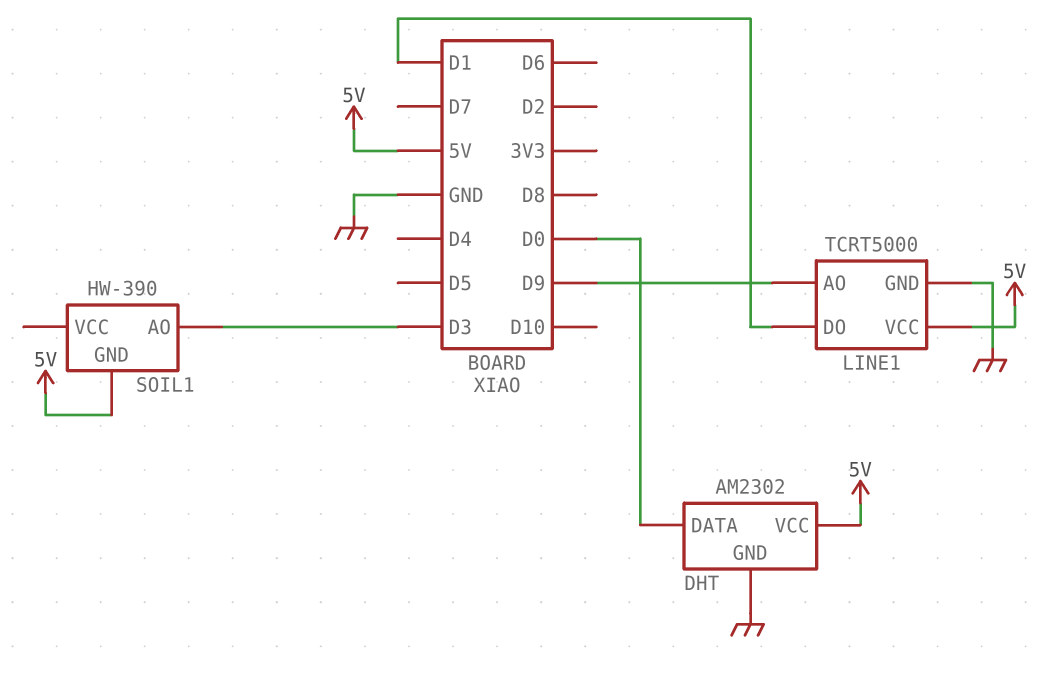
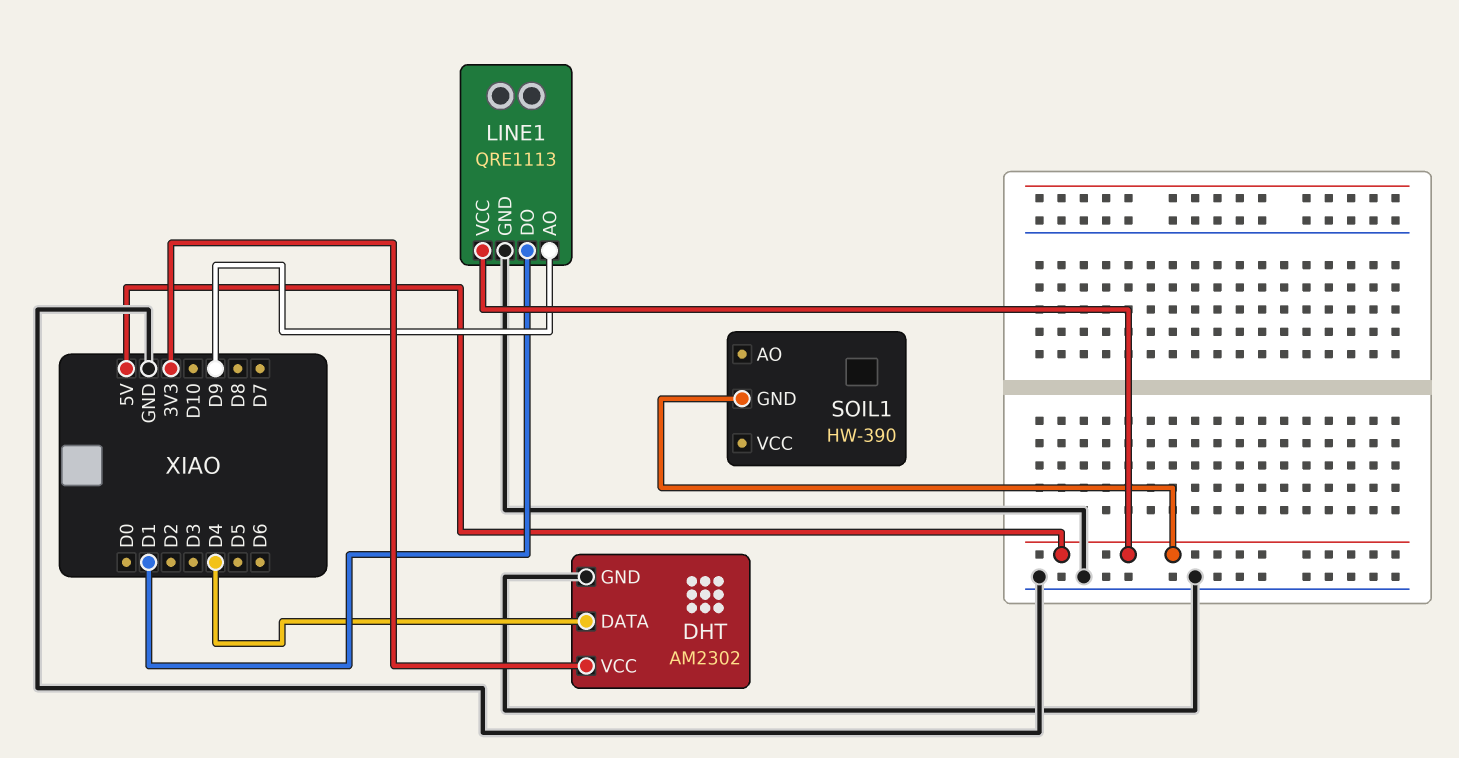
DHT pin DATA: D0 -> D4
DHT pin VCC: 5V -> 3V3
LINE1: TCRT5000 -> QRE1113
SOIL1 pin AO: D3 -> none

